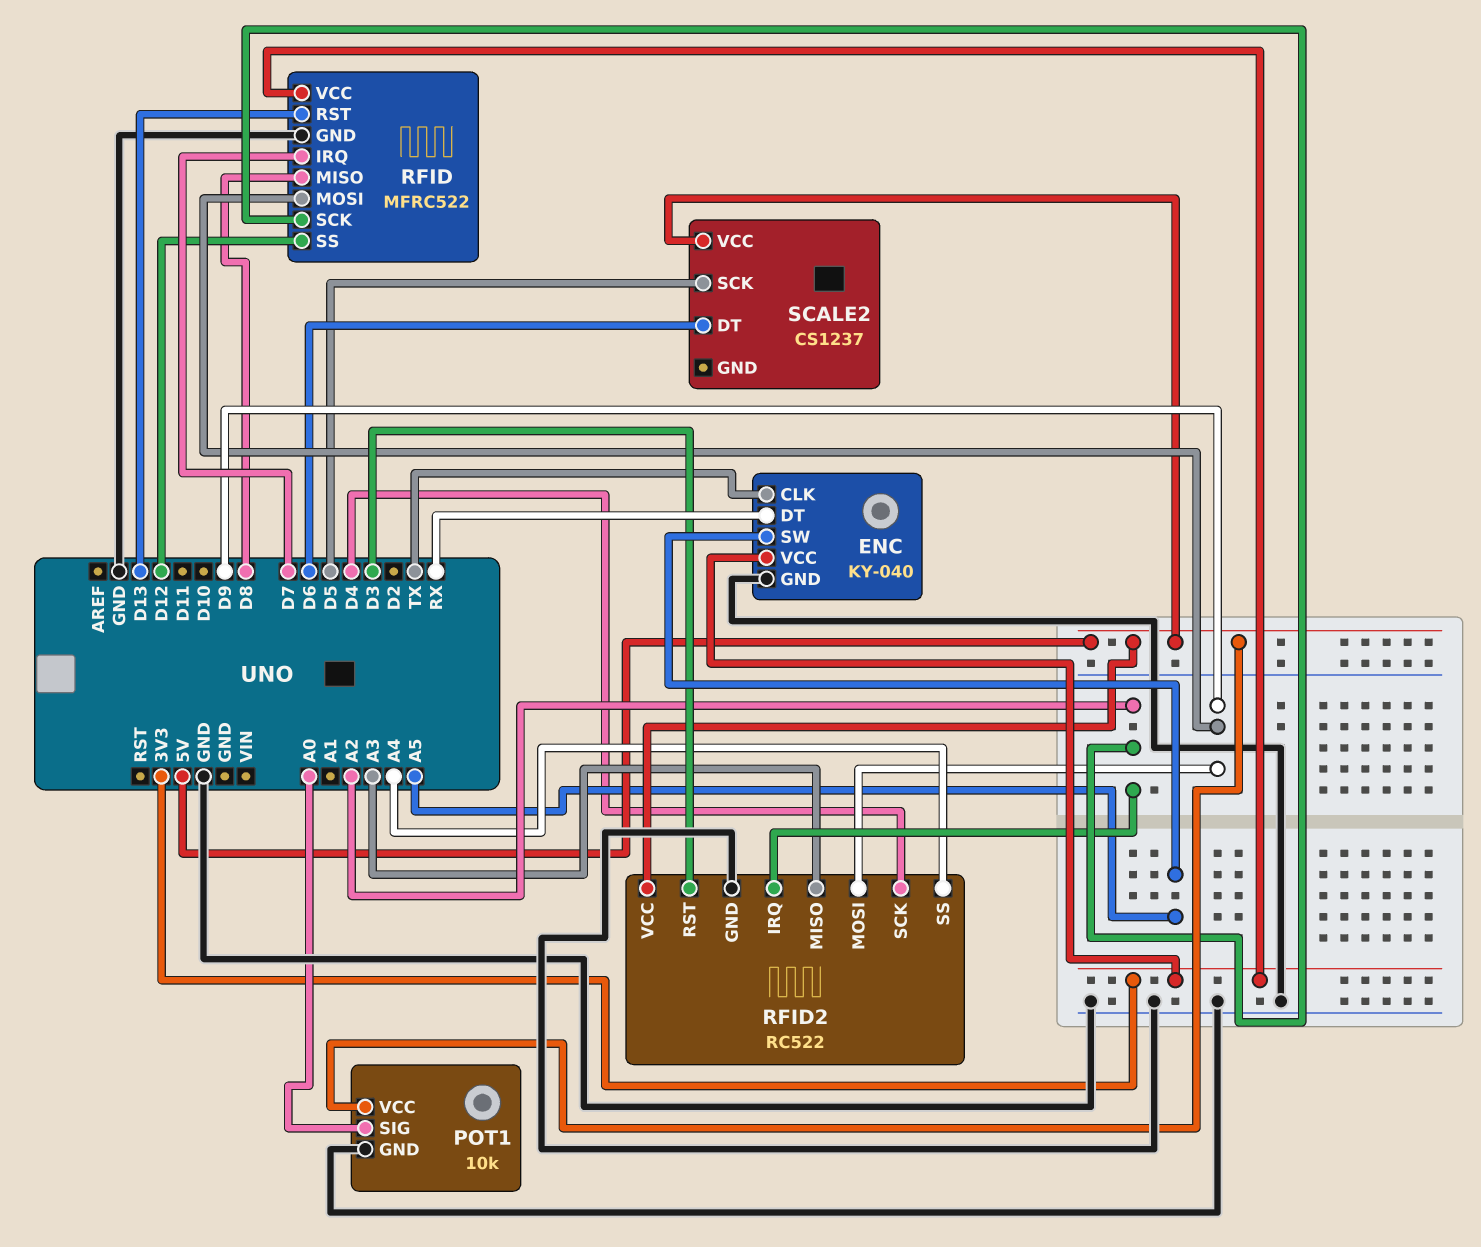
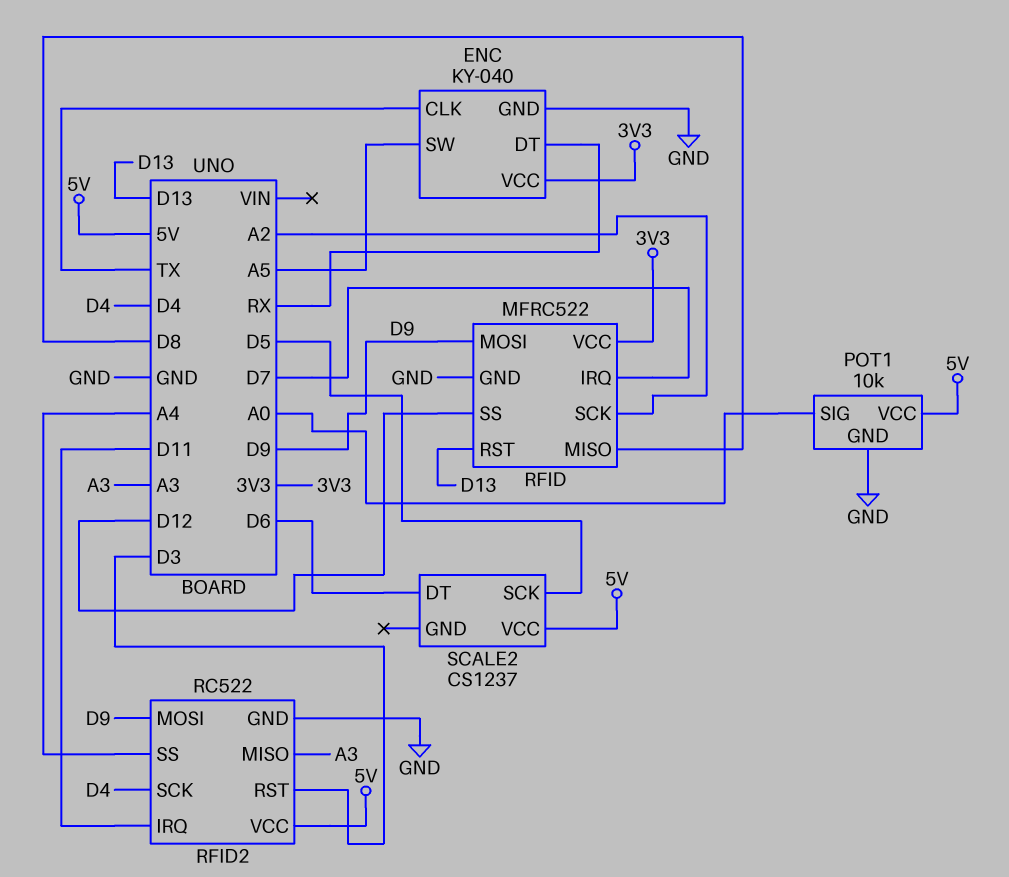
RFID2 pin IRQ: A2 -> D11

